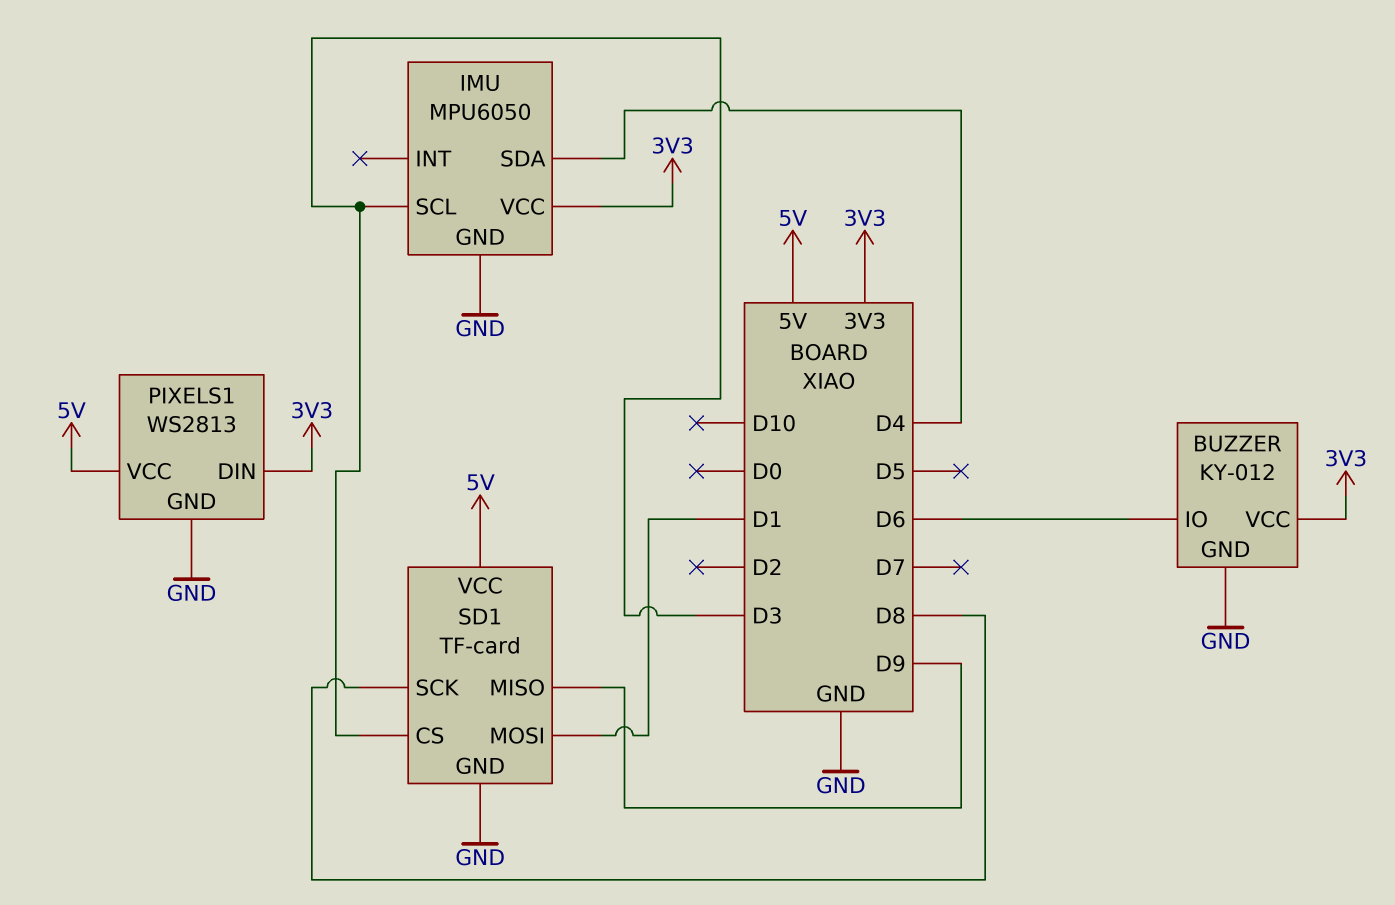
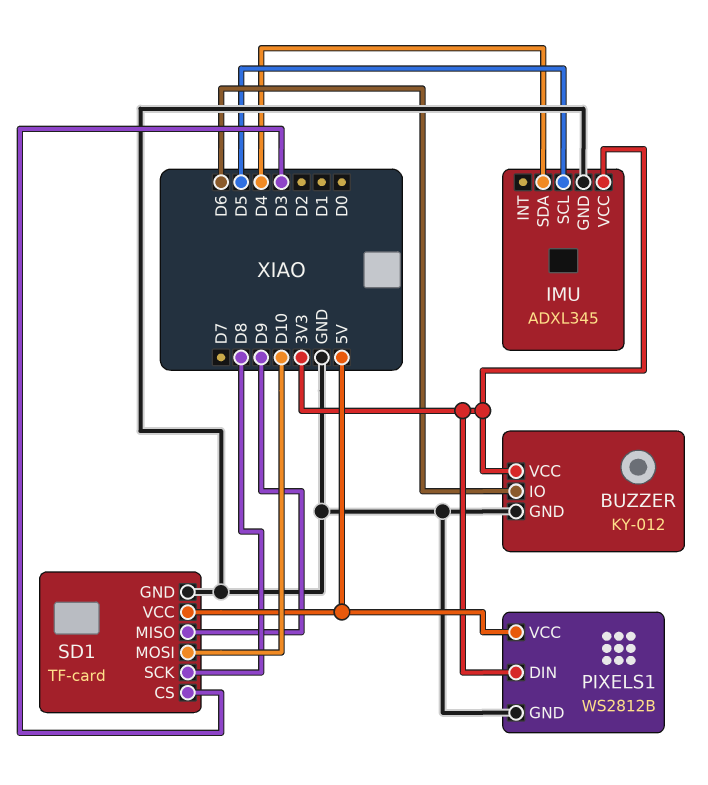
IMU: MPU6050 -> ADXL345
IMU pin SCL: D3 -> D5
PIXELS1: WS2813 -> WS2812B
SD1 pin MOSI: D1 -> D10

